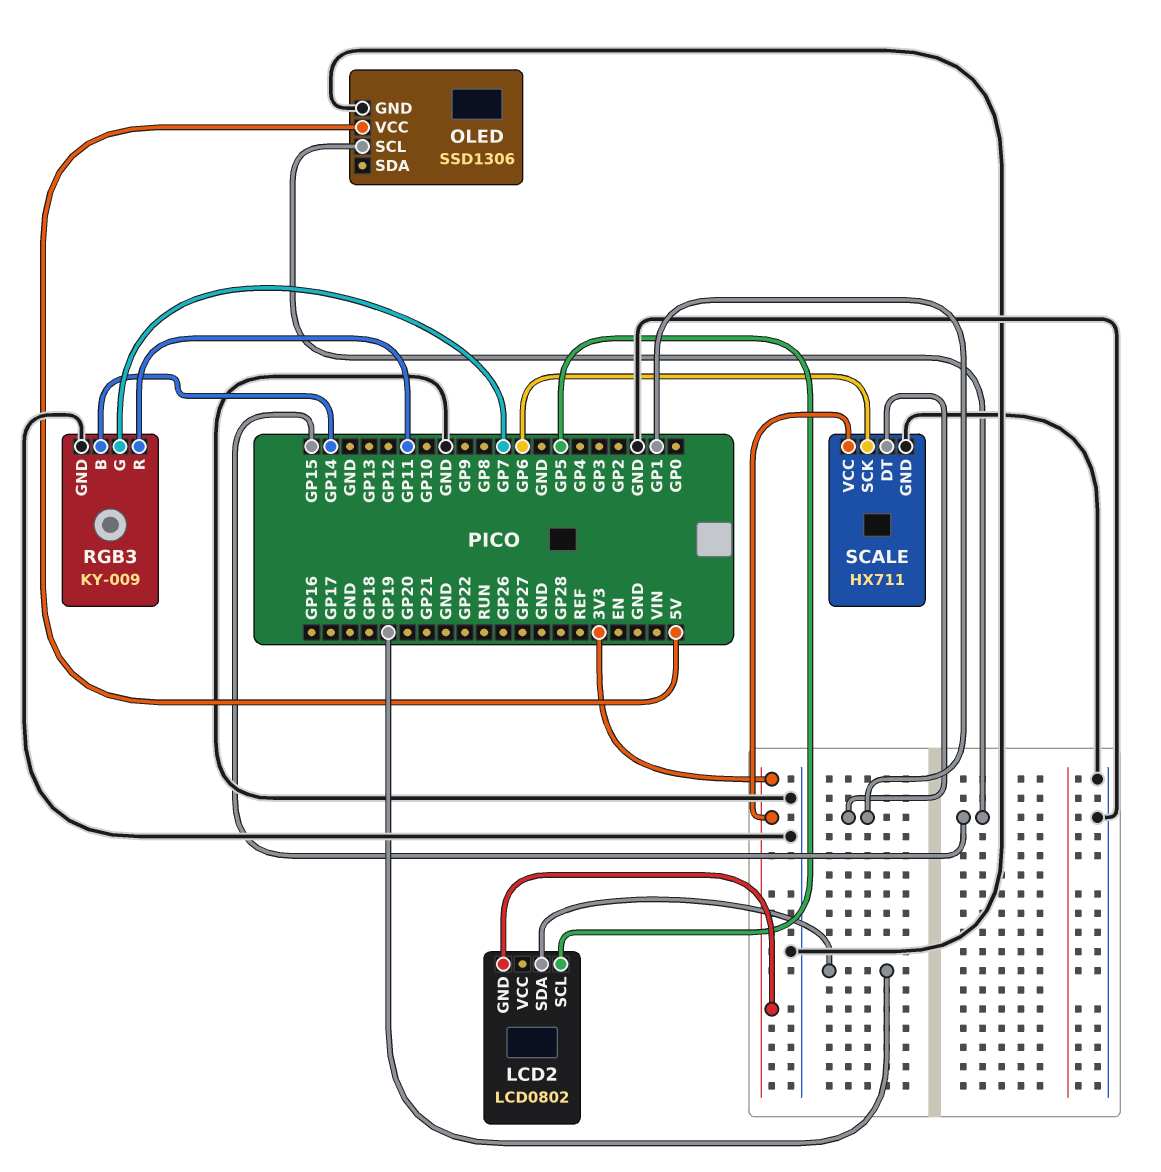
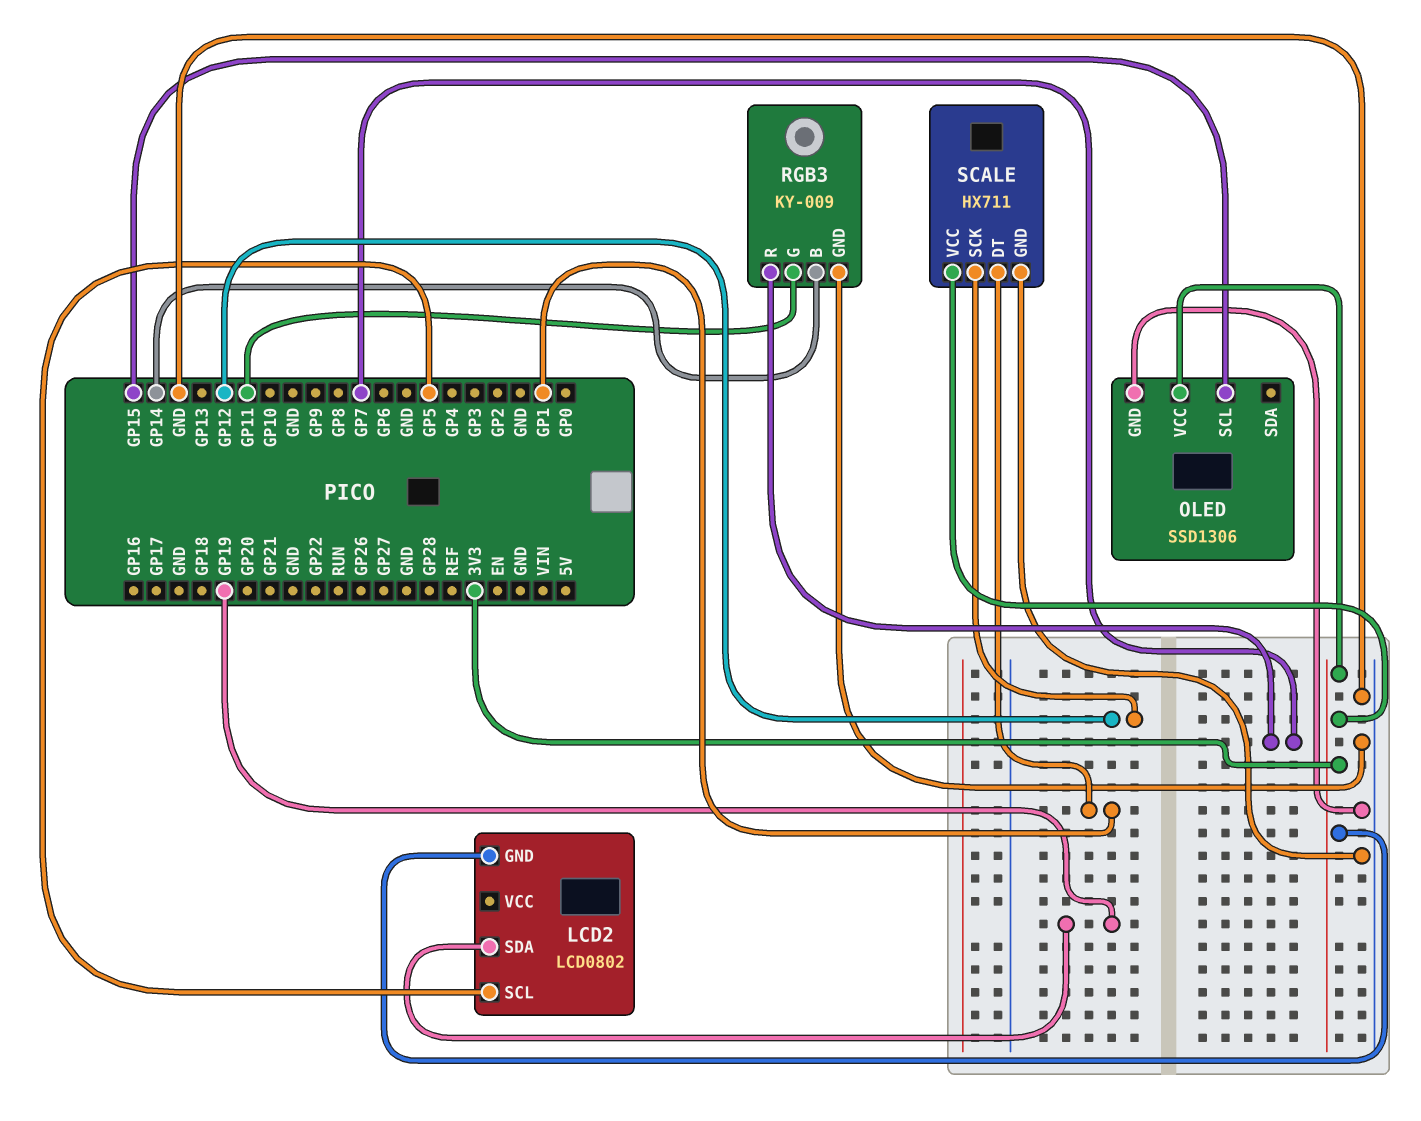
OLED pin VCC: 5V -> 3V3
RGB3 pin G: GP7 -> GP11
RGB3 pin R: GP11 -> GP7
SCALE pin SCK: GP6 -> GP12

